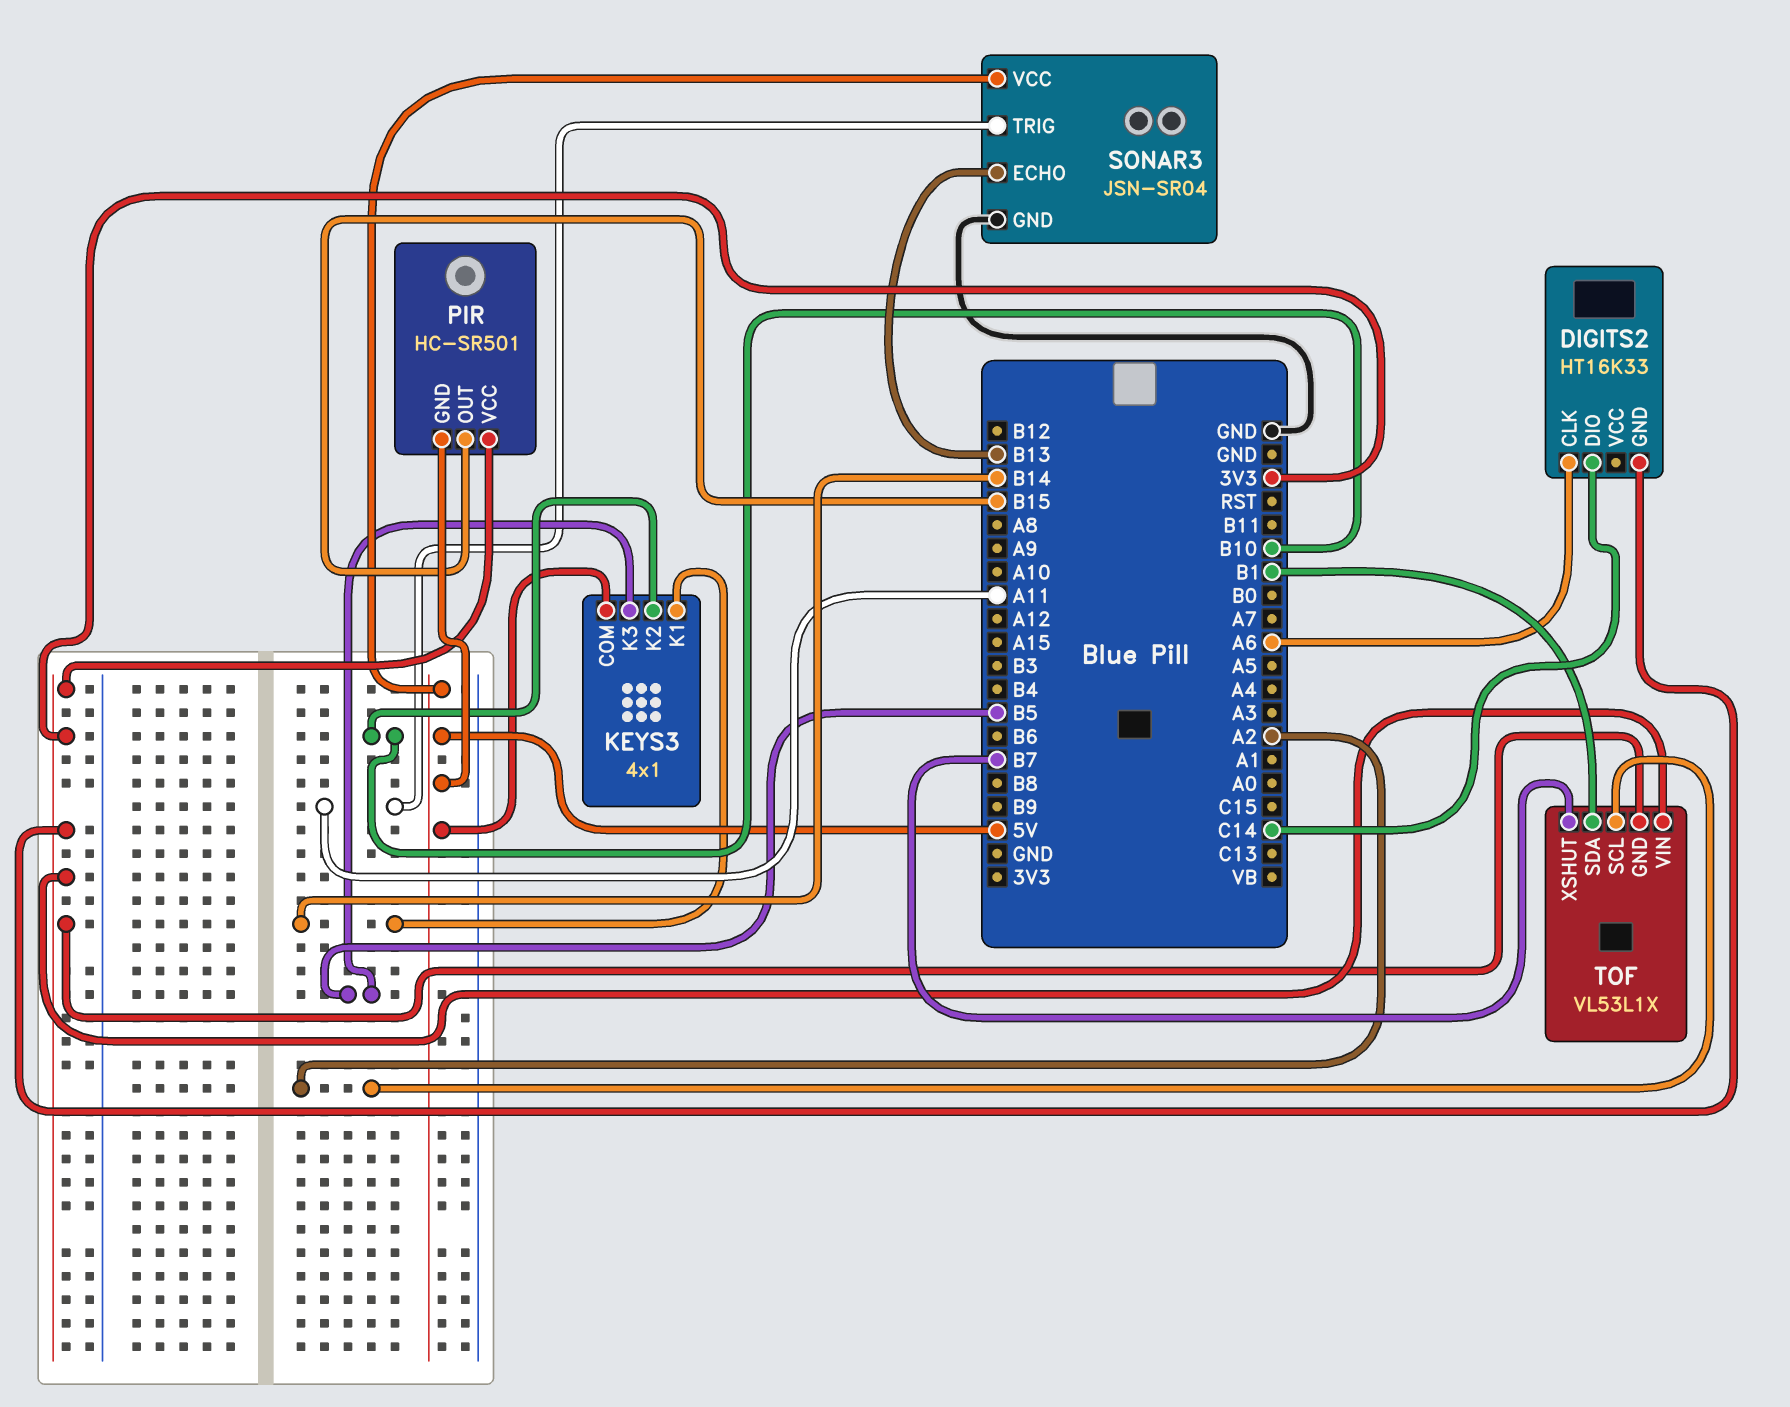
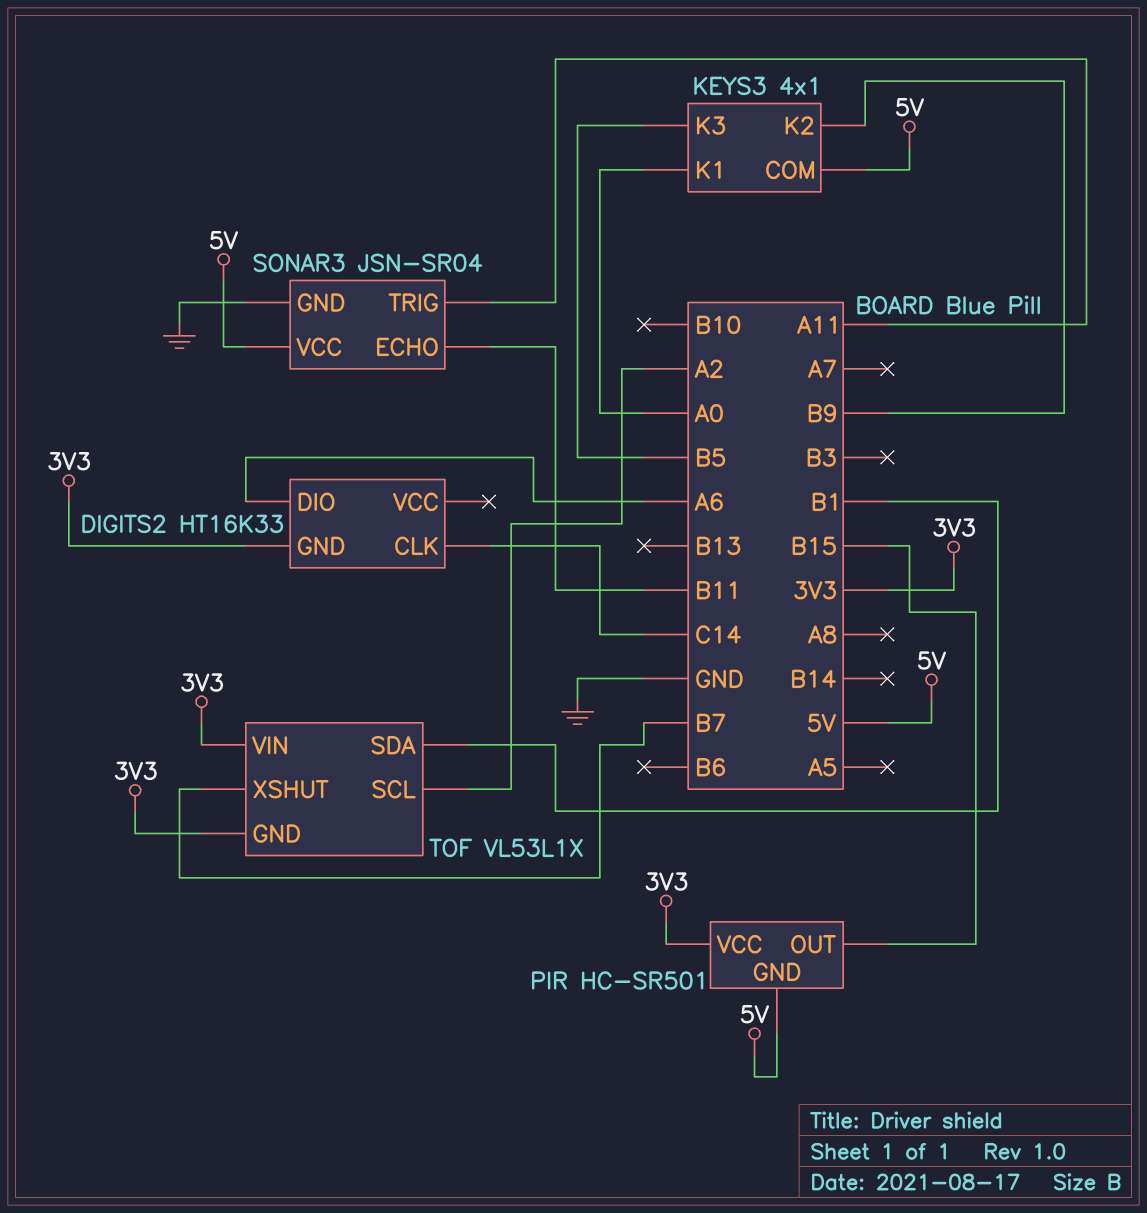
DIGITS2 pin CLK: A6 -> C14
DIGITS2 pin DIO: C14 -> A6
KEYS3 pin K1: B14 -> A0
KEYS3 pin K2: B10 -> B9
SONAR3 pin ECHO: B13 -> B11

